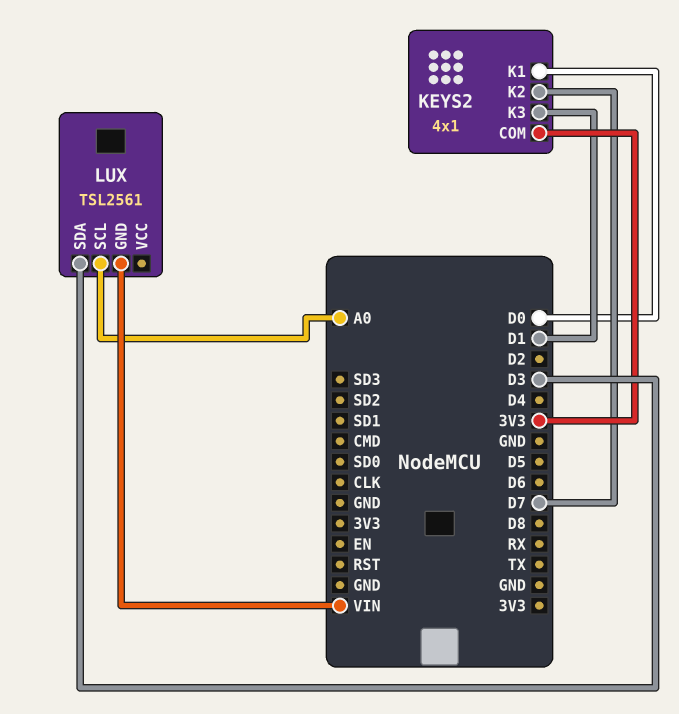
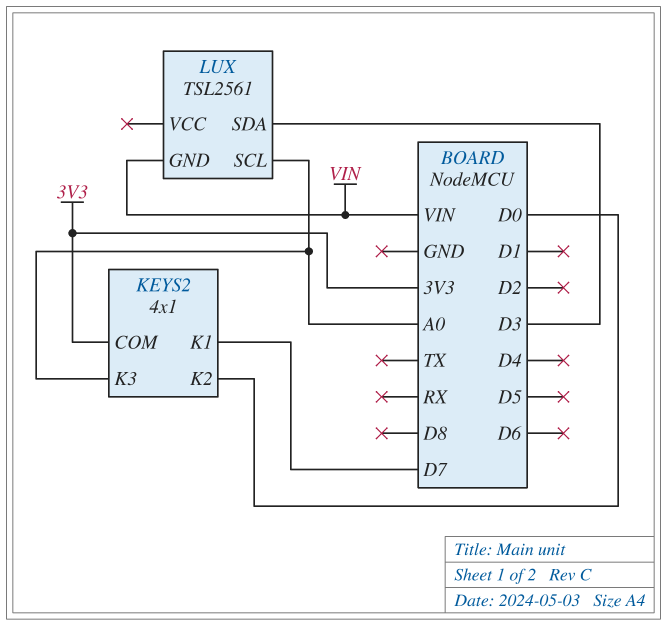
KEYS2 pin K1: D0 -> D7
KEYS2 pin K2: D7 -> D0
KEYS2 pin K3: D1 -> A0

